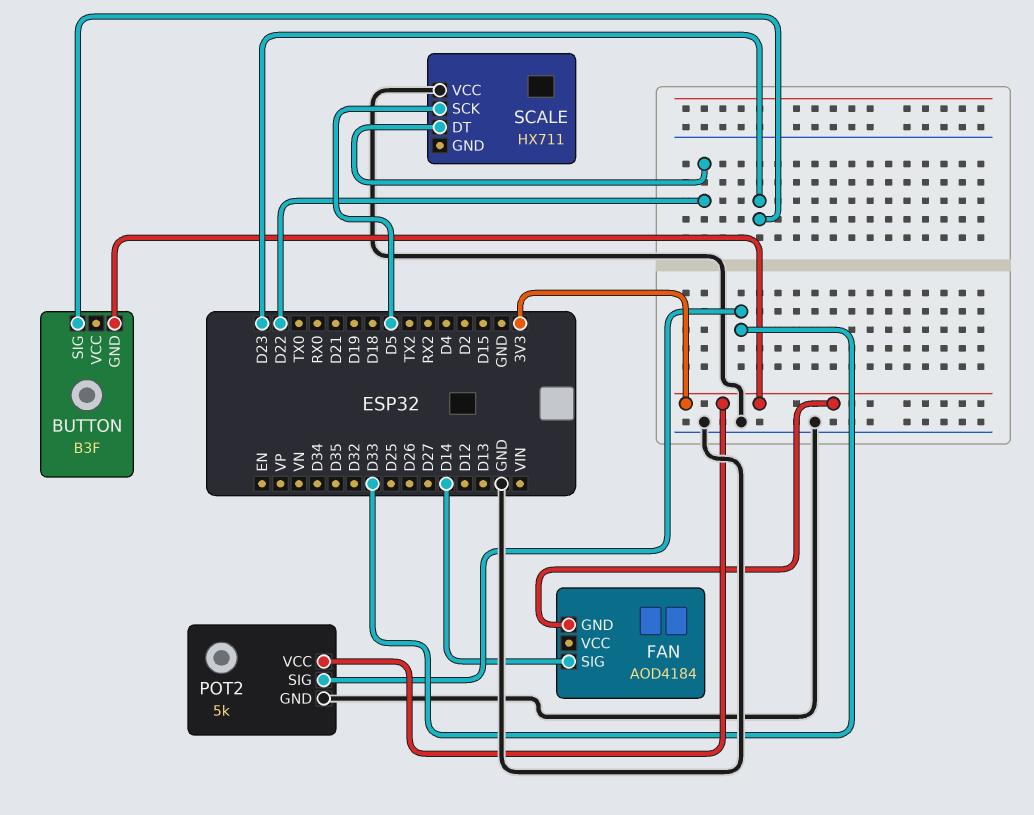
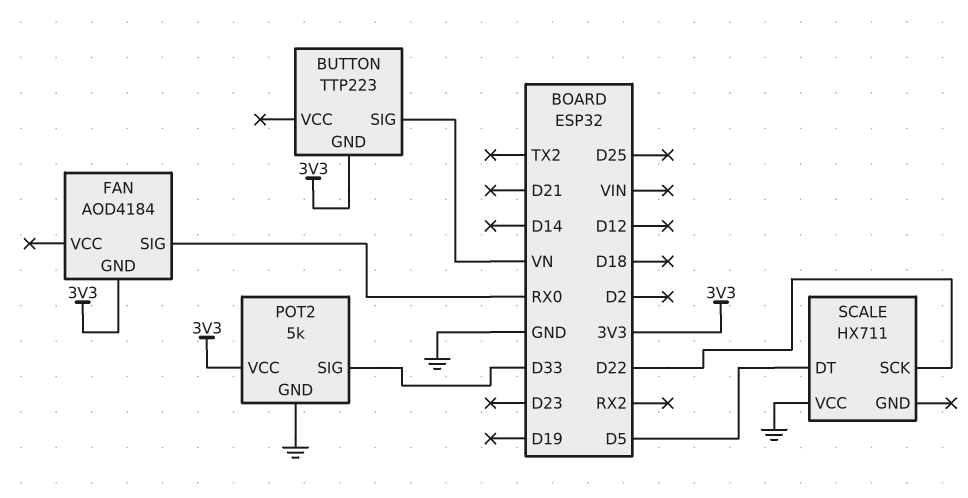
BUTTON: B3F -> TTP223
BUTTON pin SIG: D23 -> VN
FAN pin SIG: D14 -> RX0
SCALE pin DT: D22 -> D5
SCALE pin SCK: D5 -> D22

